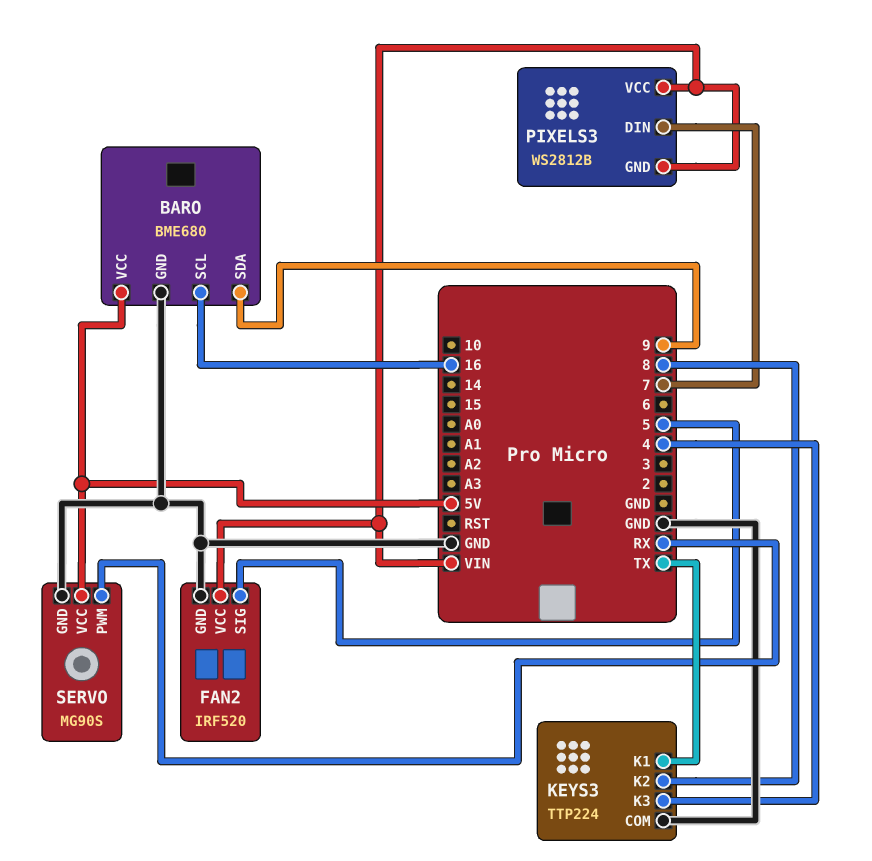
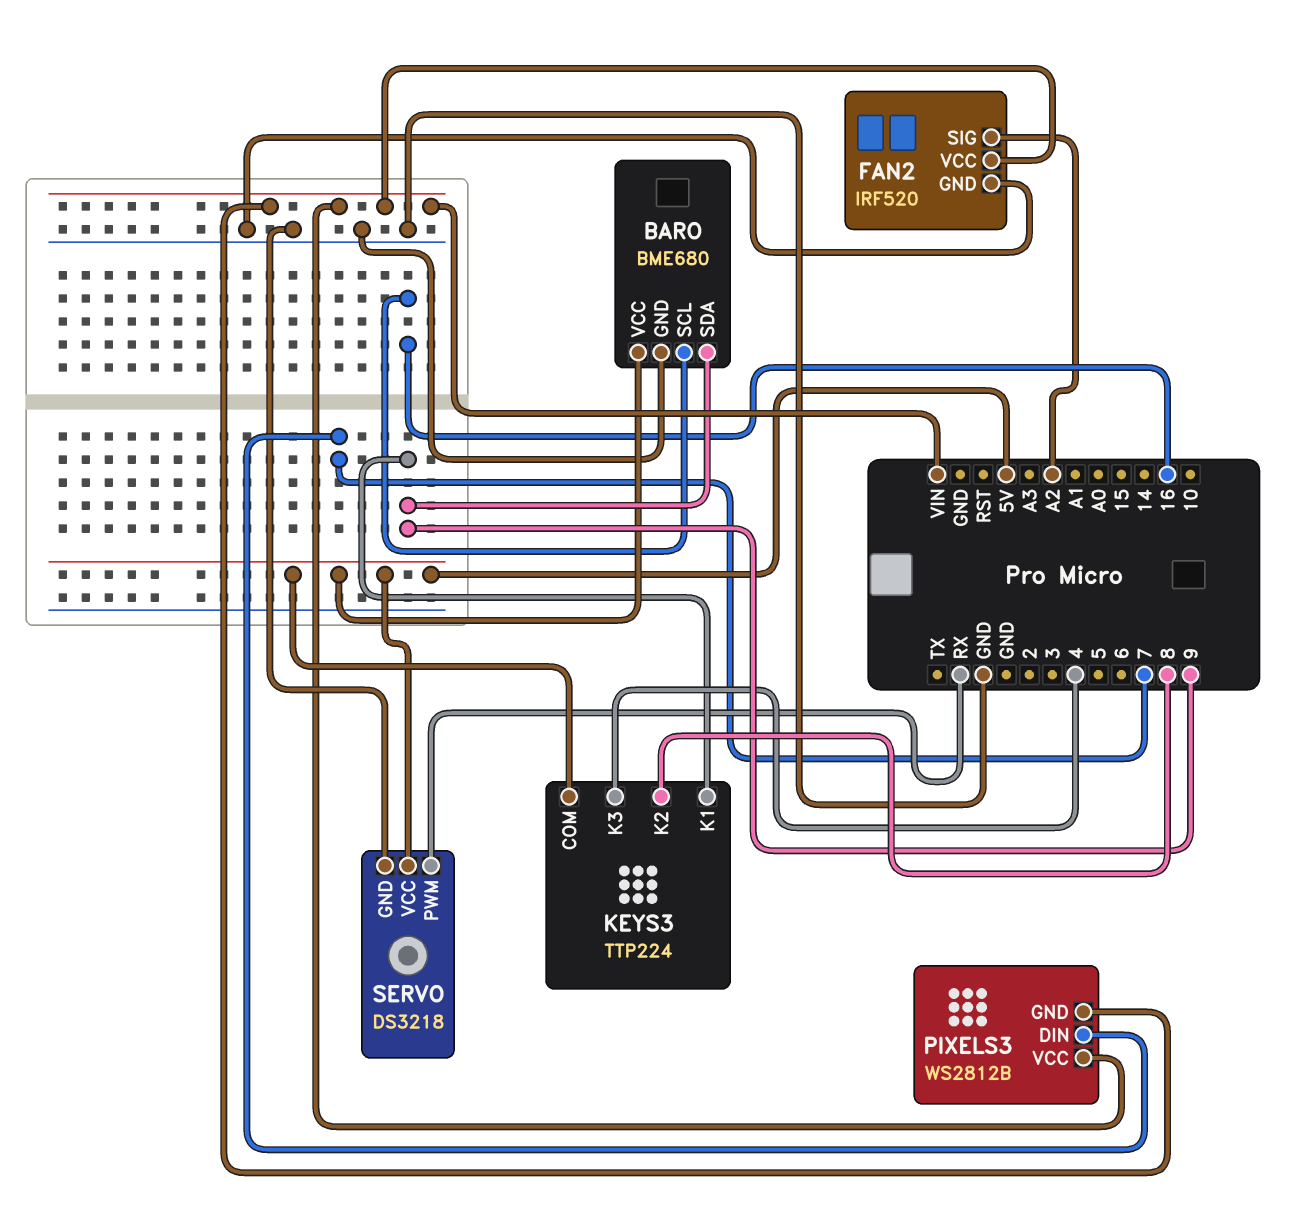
FAN2 pin SIG: 5 -> A2
KEYS3 pin COM: GND -> 5V
KEYS3 pin K1: TX -> 9
SERVO: MG90S -> DS3218

